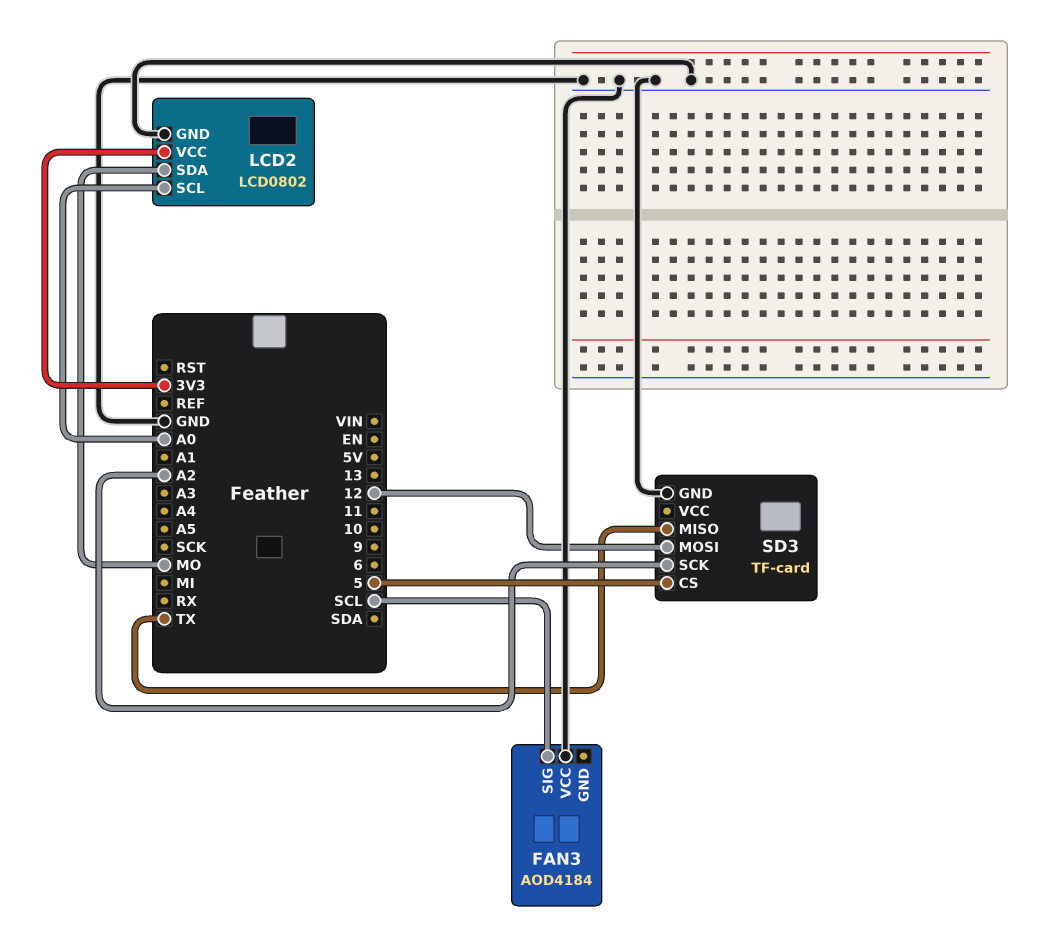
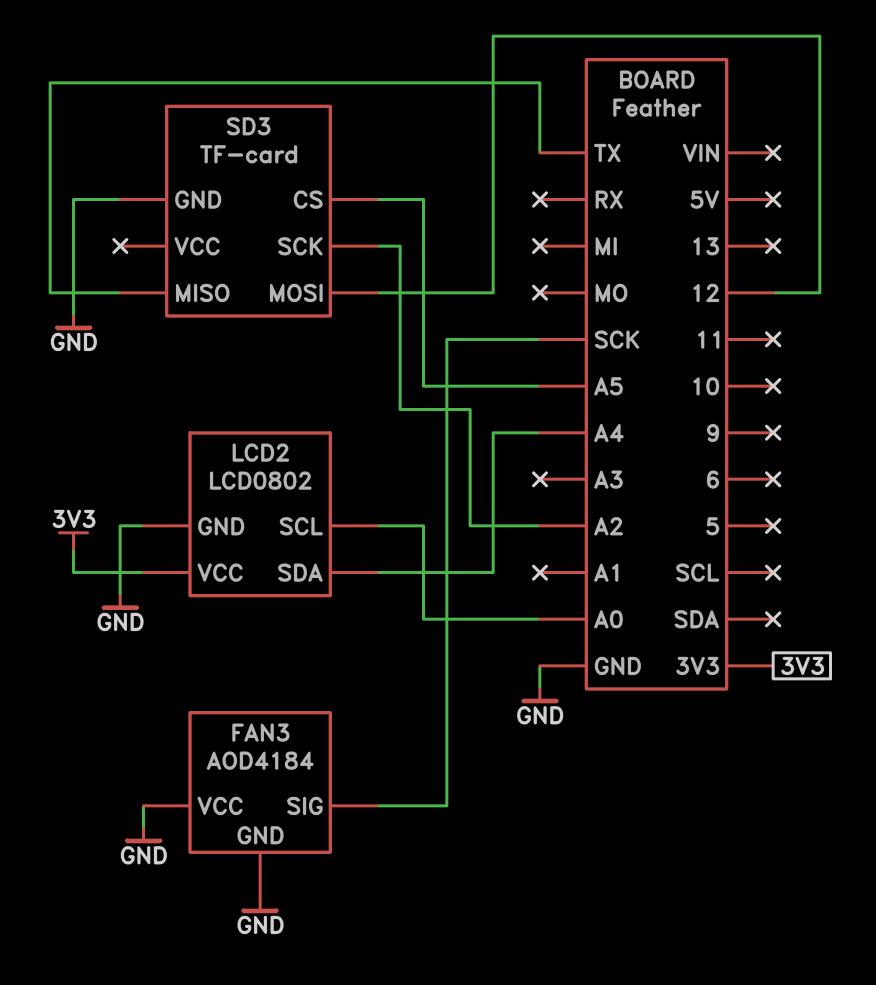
FAN3 pin GND: none -> GND
FAN3 pin SIG: SCL -> SCK
LCD2 pin SDA: MO -> A4
SD3 pin CS: 5 -> A5

